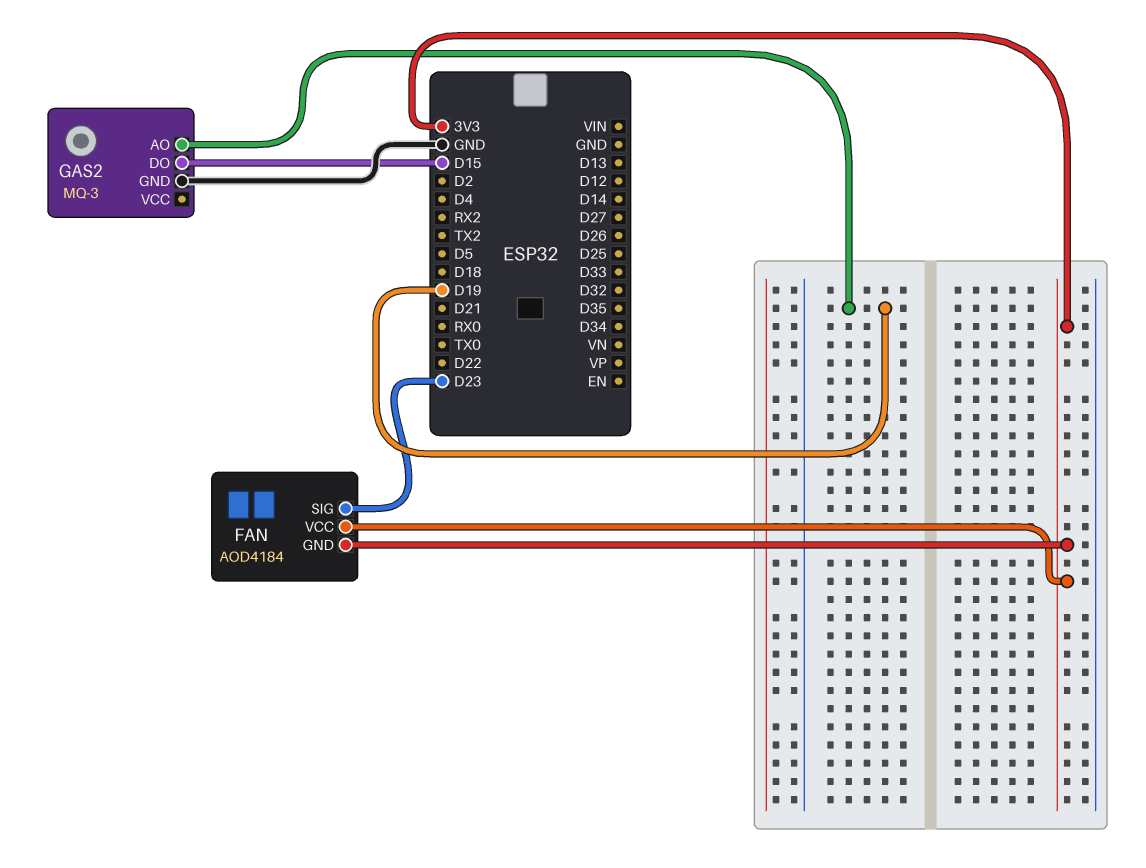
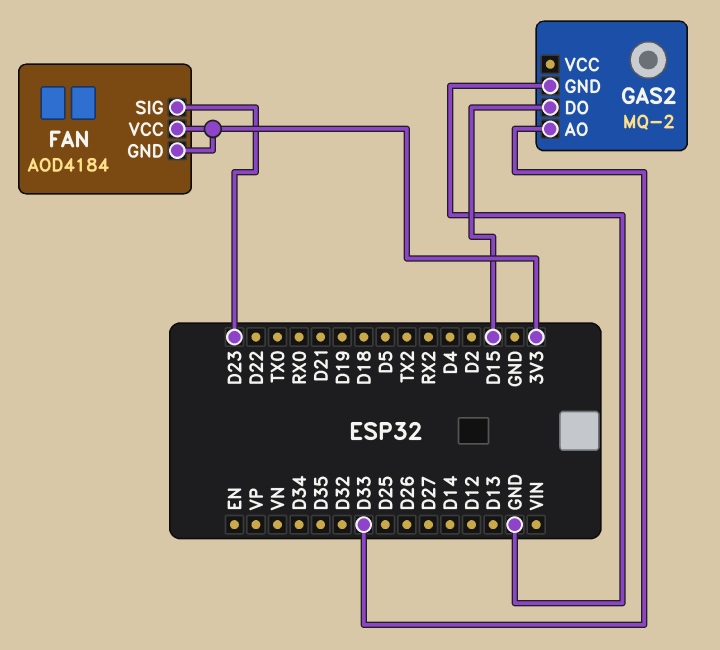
GAS2: MQ-3 -> MQ-2
GAS2 pin AO: D19 -> D33

